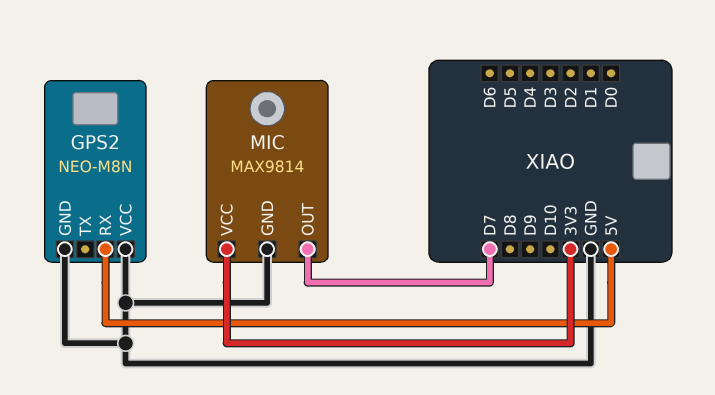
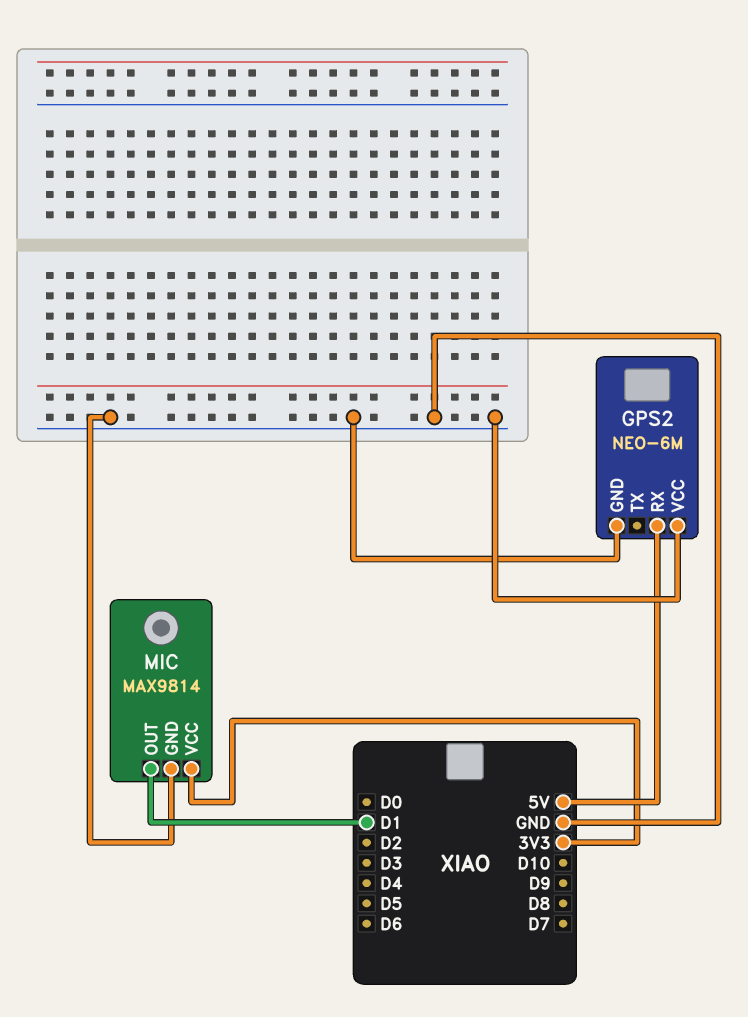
GPS2: NEO-M8N -> NEO-6M
MIC pin OUT: D7 -> D1

